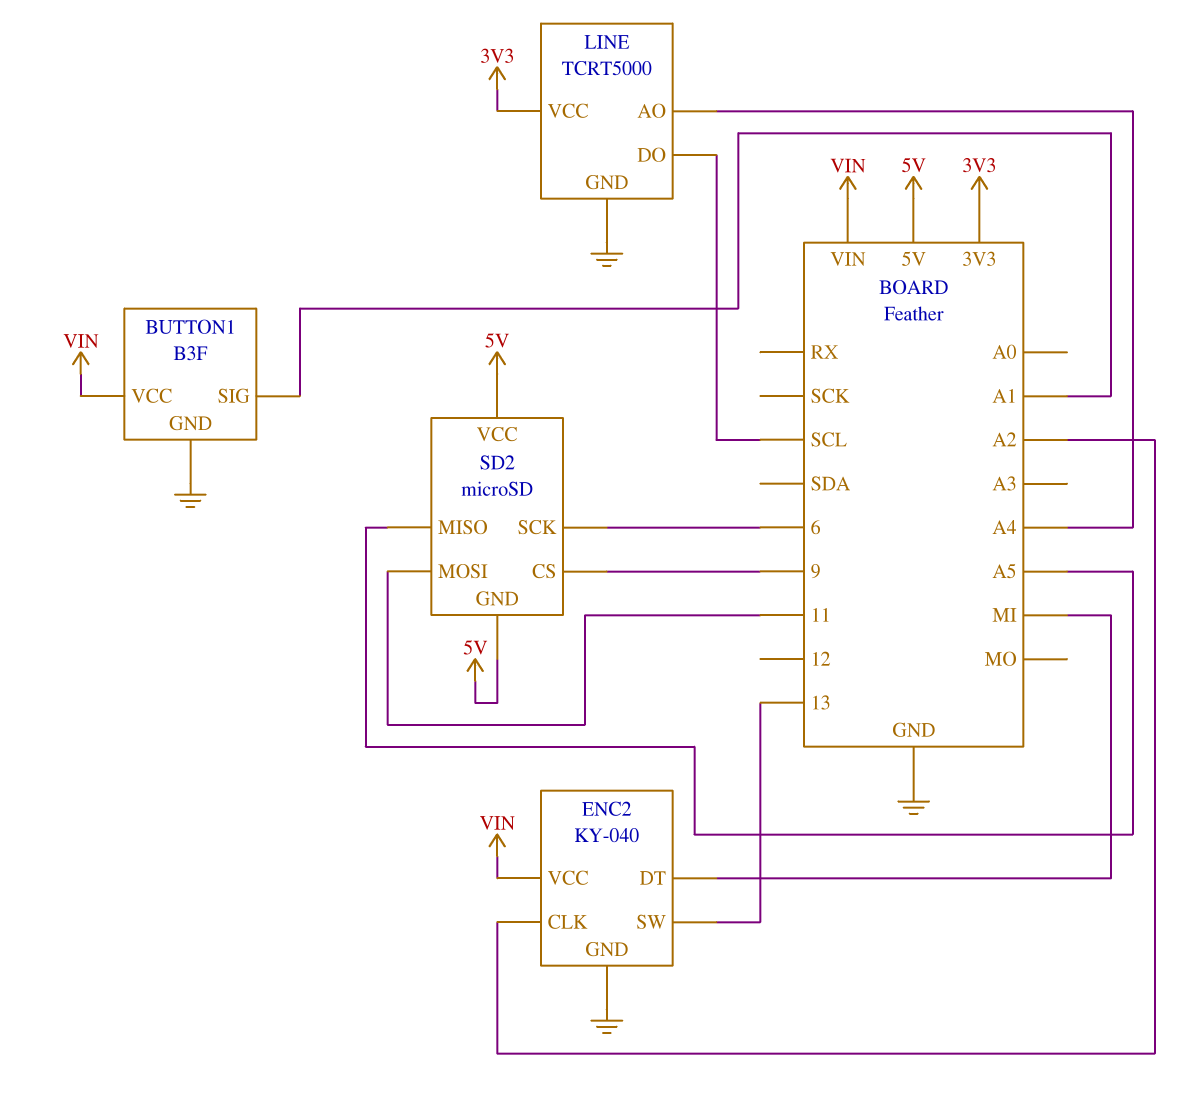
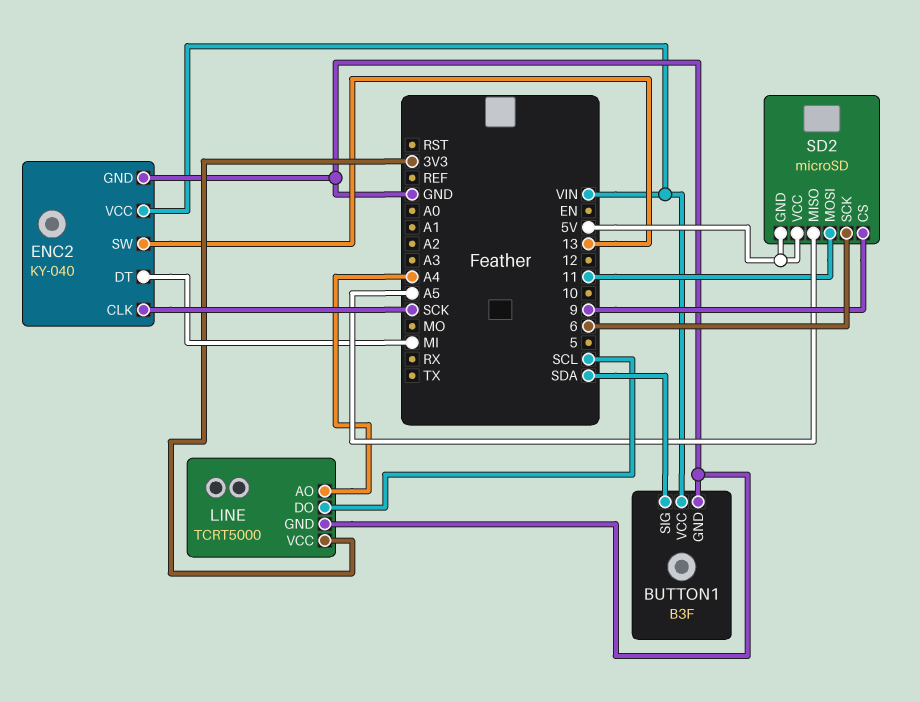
BUTTON1 pin SIG: A1 -> SDA
ENC2 pin CLK: A2 -> SCK

